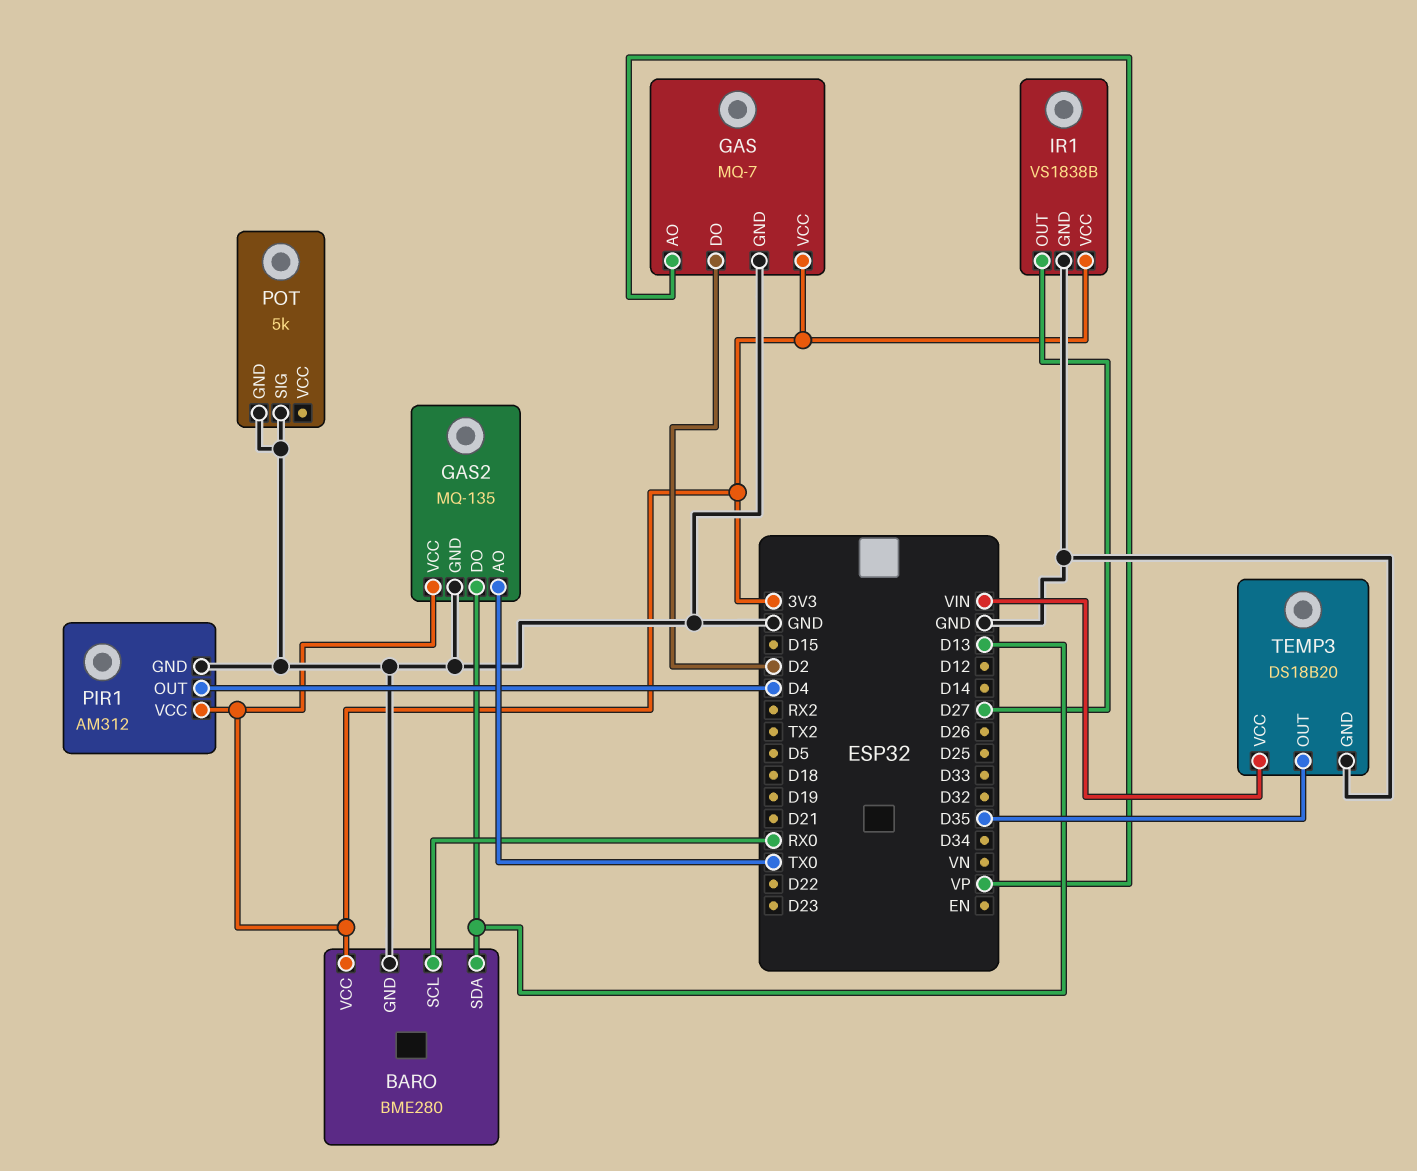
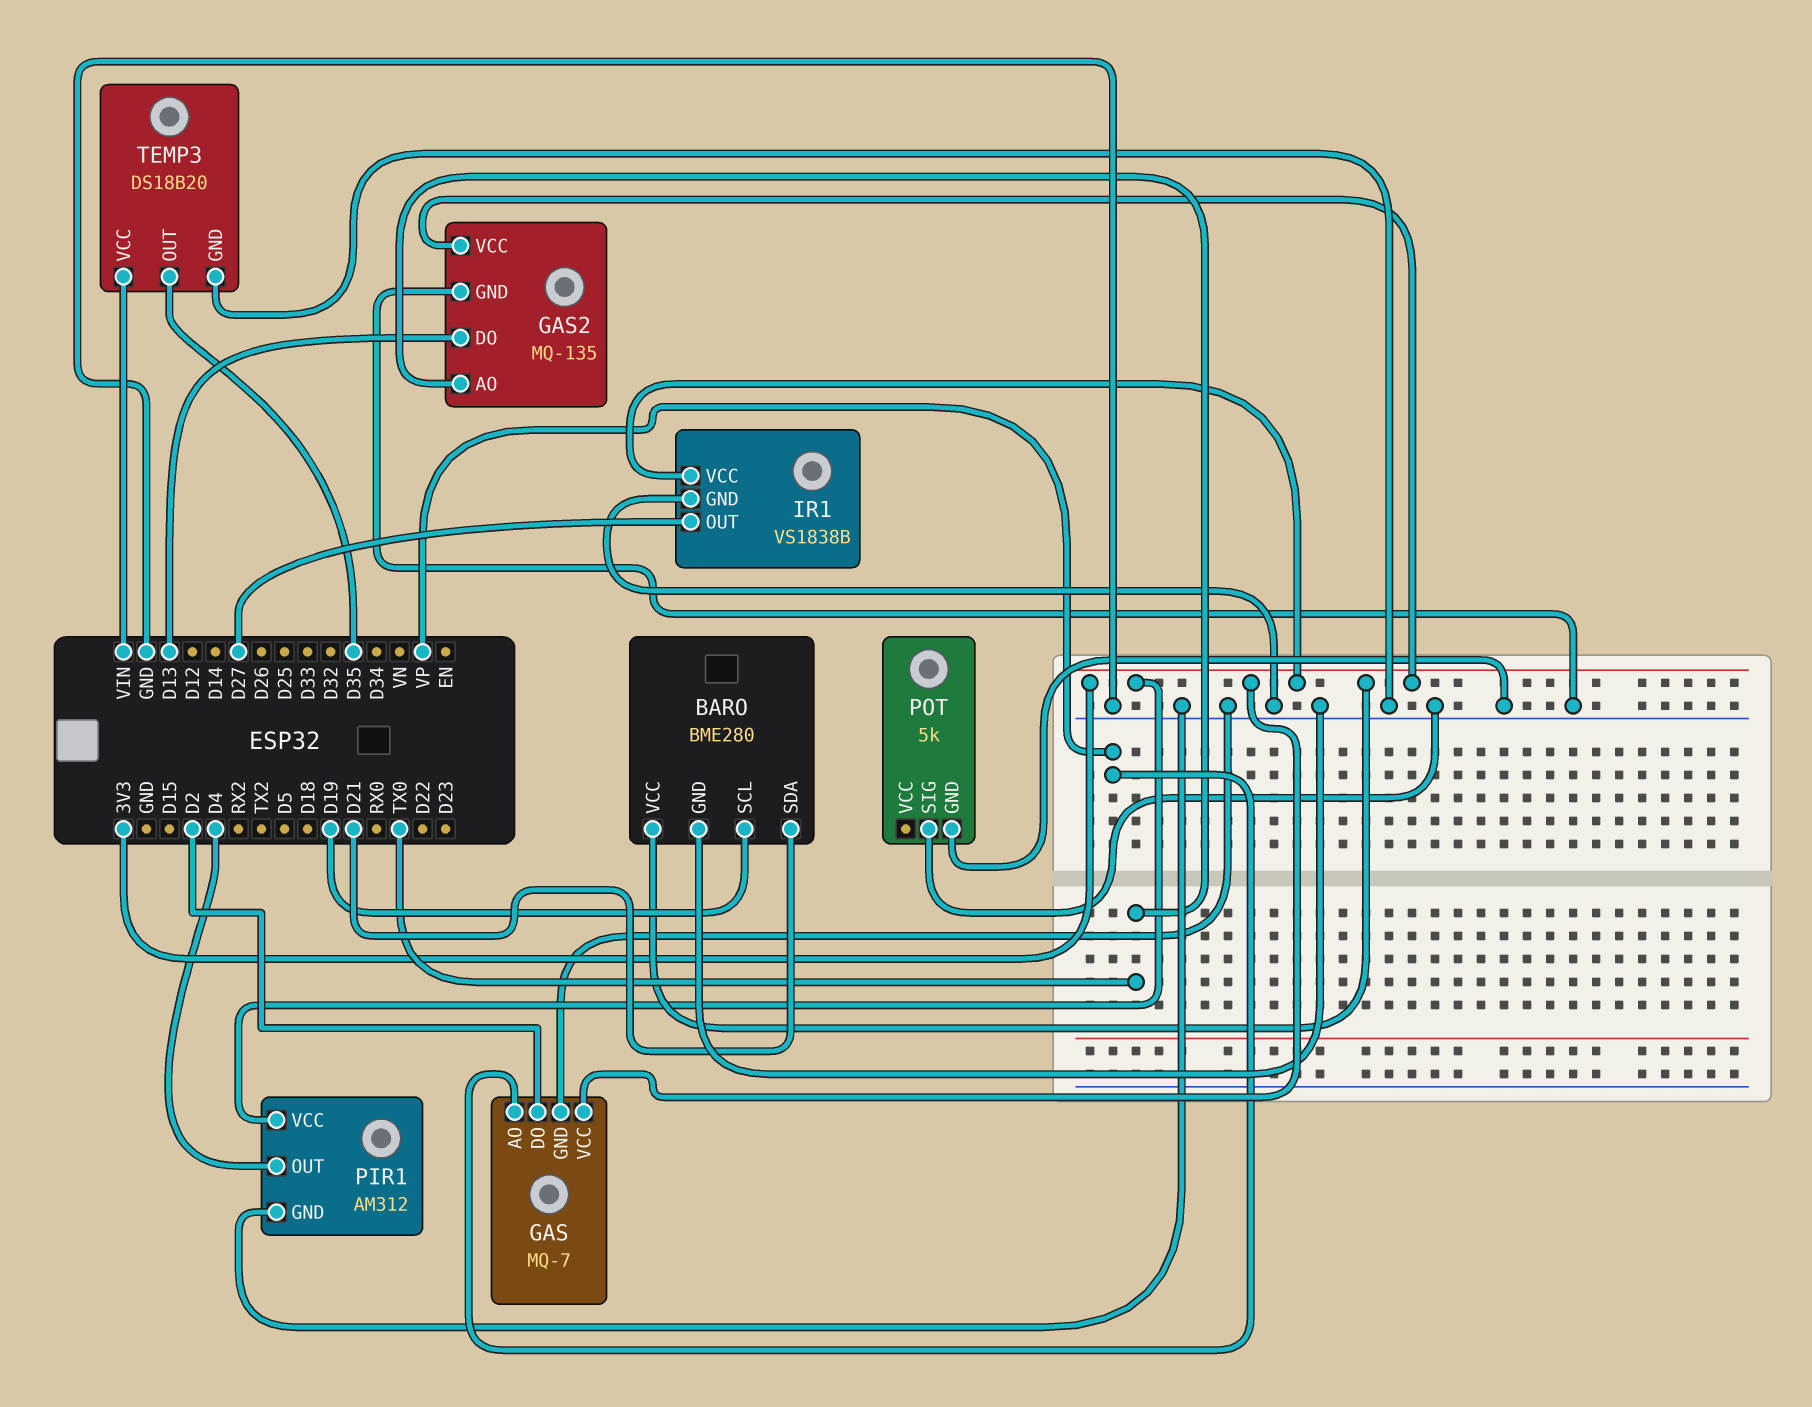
BARO pin SCL: RX0 -> D19
BARO pin SDA: D13 -> D21

